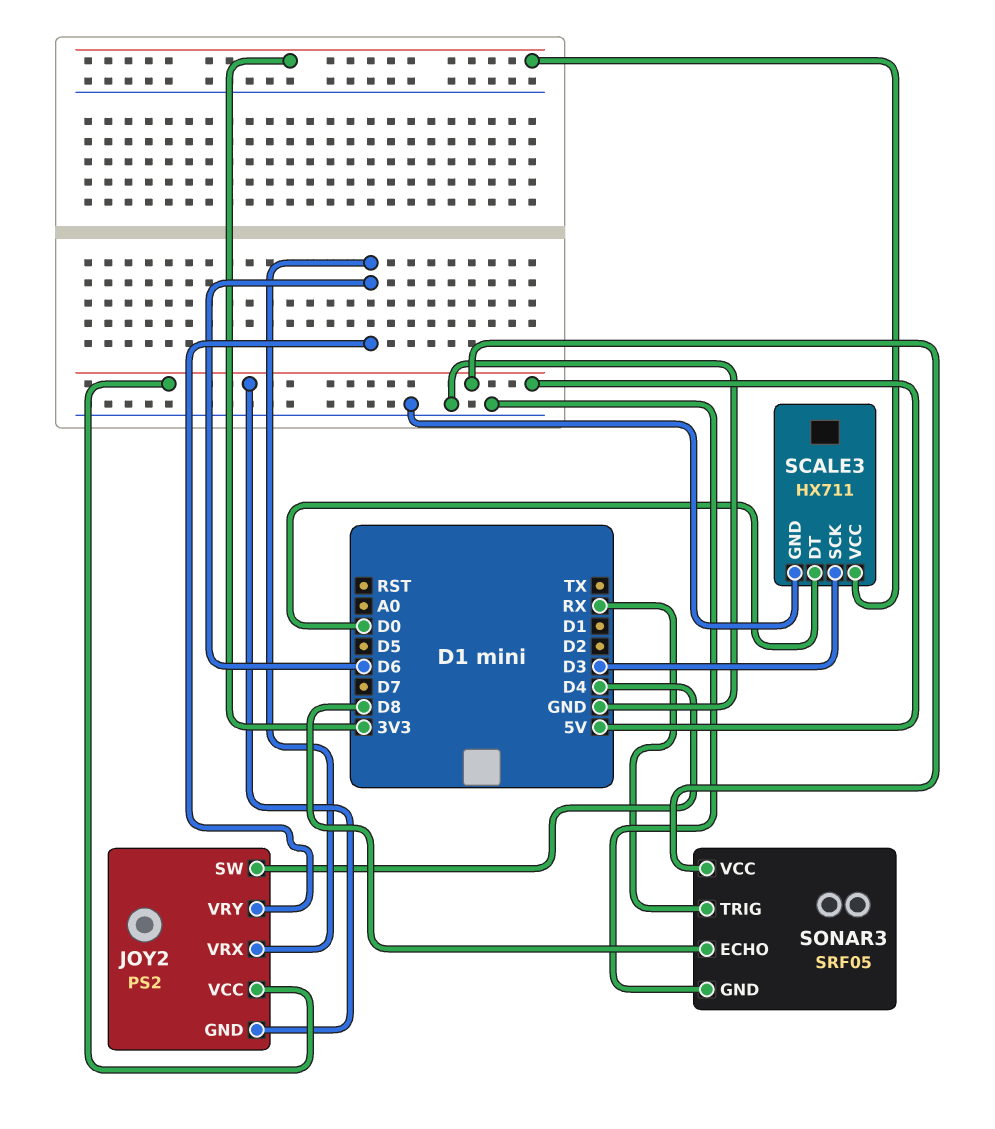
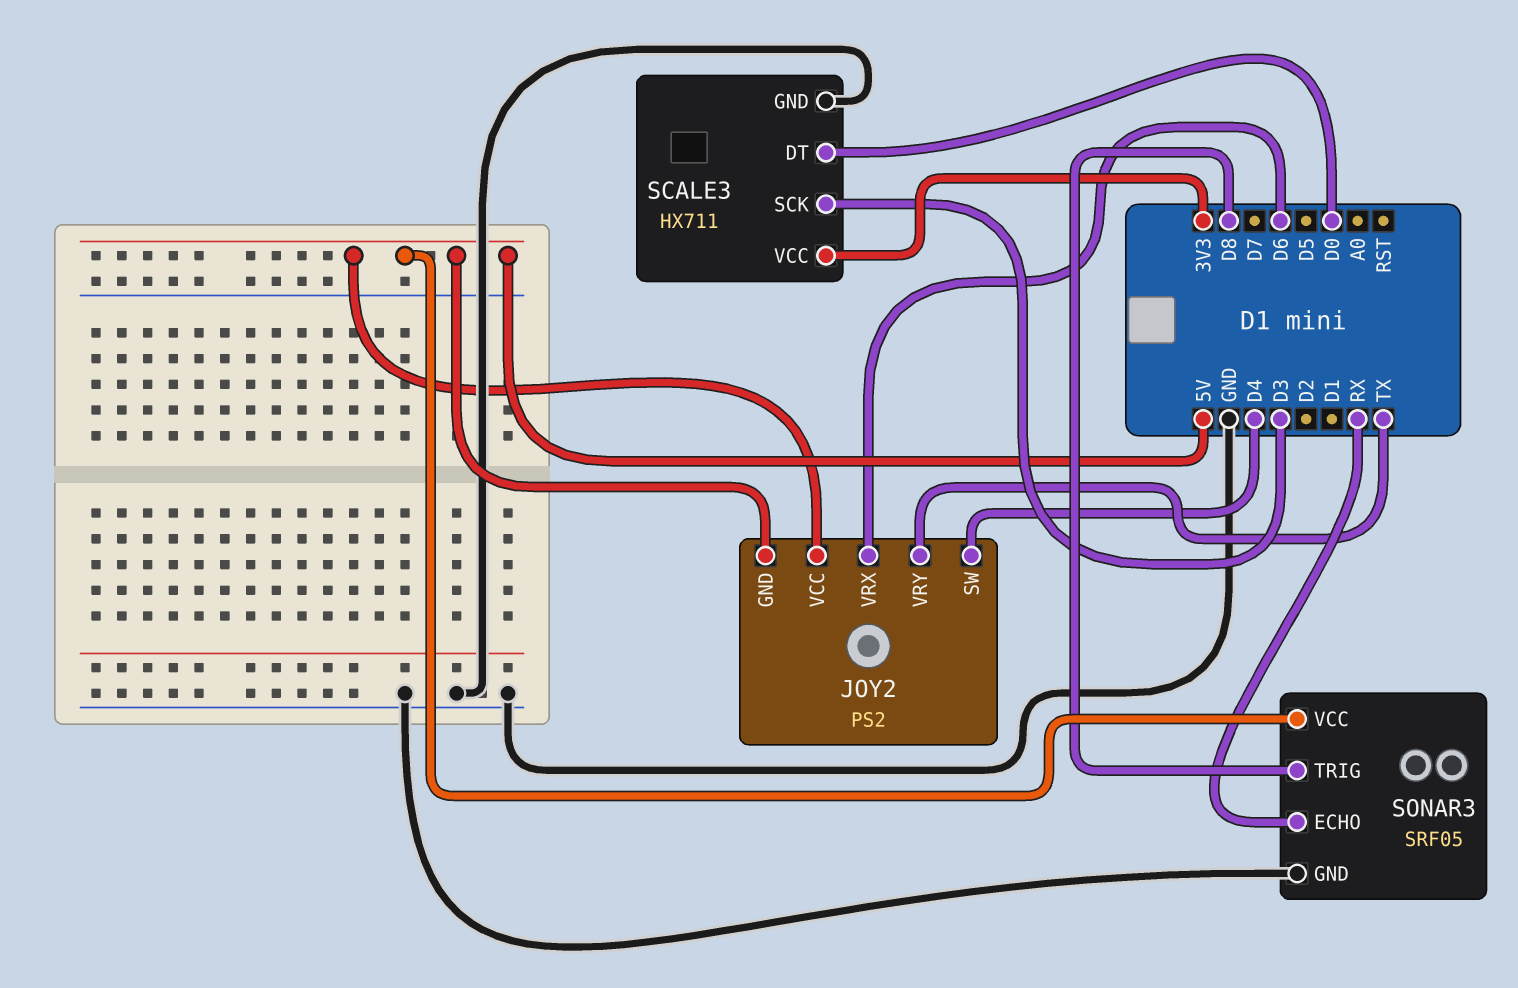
JOY2 pin VRY: D6 -> TX
SONAR3 pin ECHO: D8 -> RX
SONAR3 pin TRIG: RX -> D8

